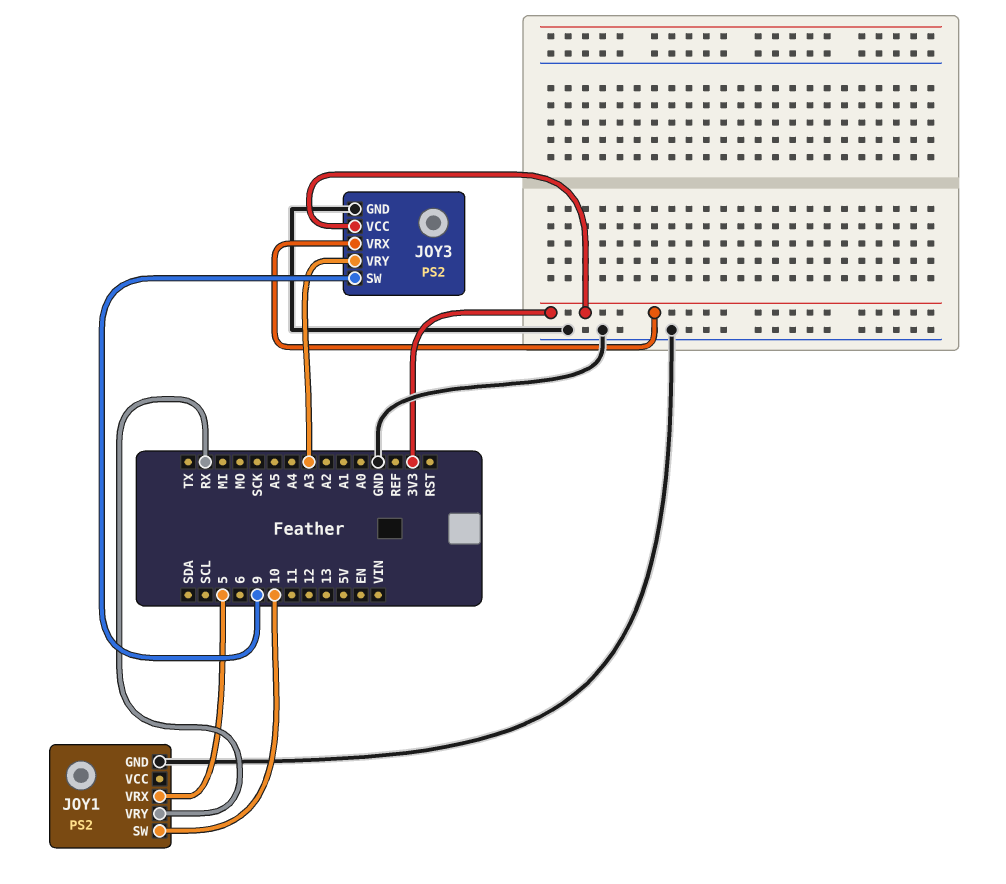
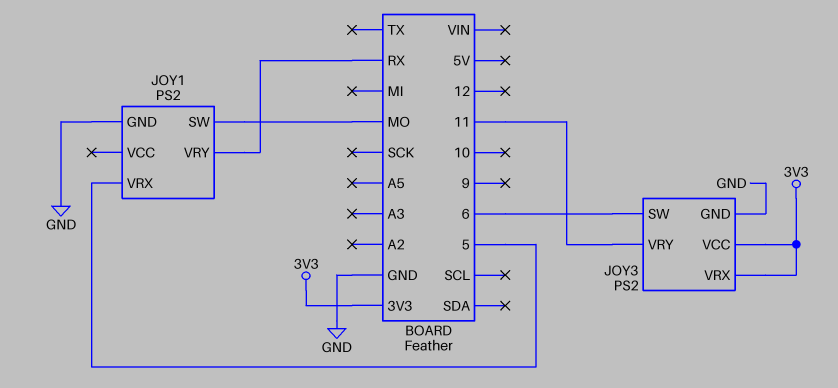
JOY1 pin SW: 10 -> MO
JOY3 pin SW: 9 -> 6
JOY3 pin VRY: A3 -> 11

